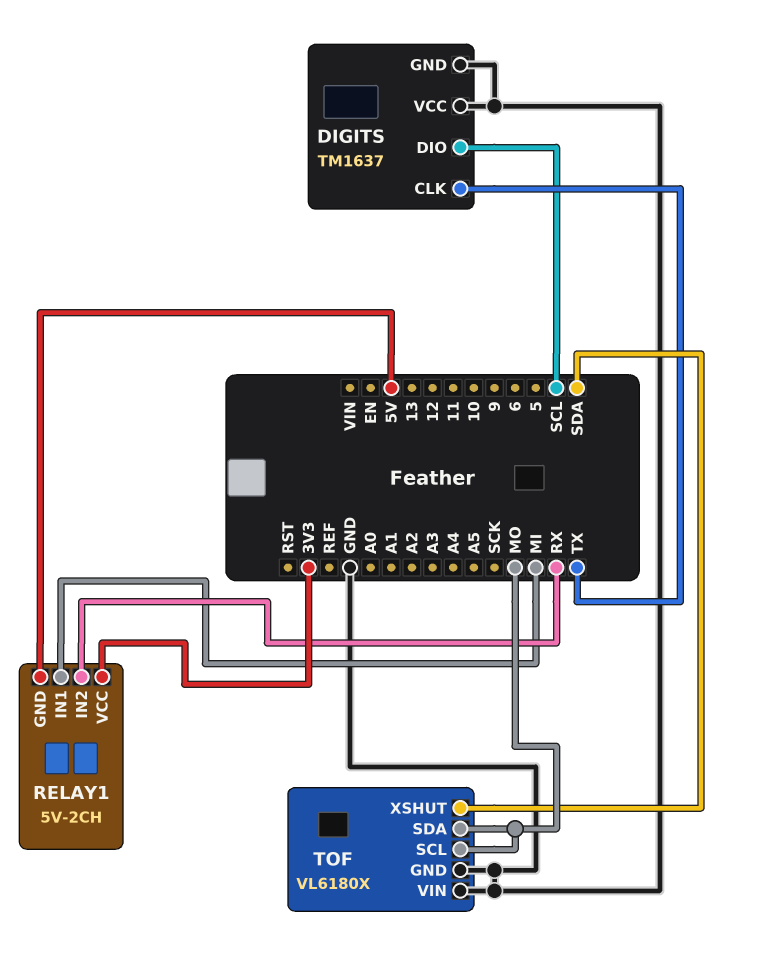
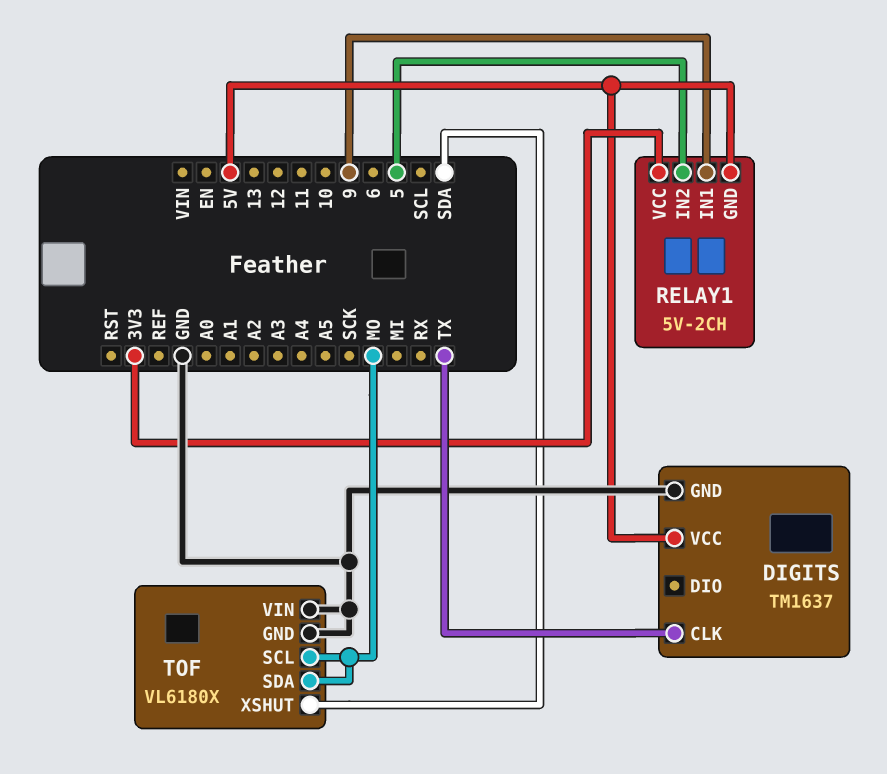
DIGITS pin DIO: SCL -> none
DIGITS pin VCC: GND -> 5V
RELAY1 pin IN1: MI -> 9
RELAY1 pin IN2: RX -> 5

